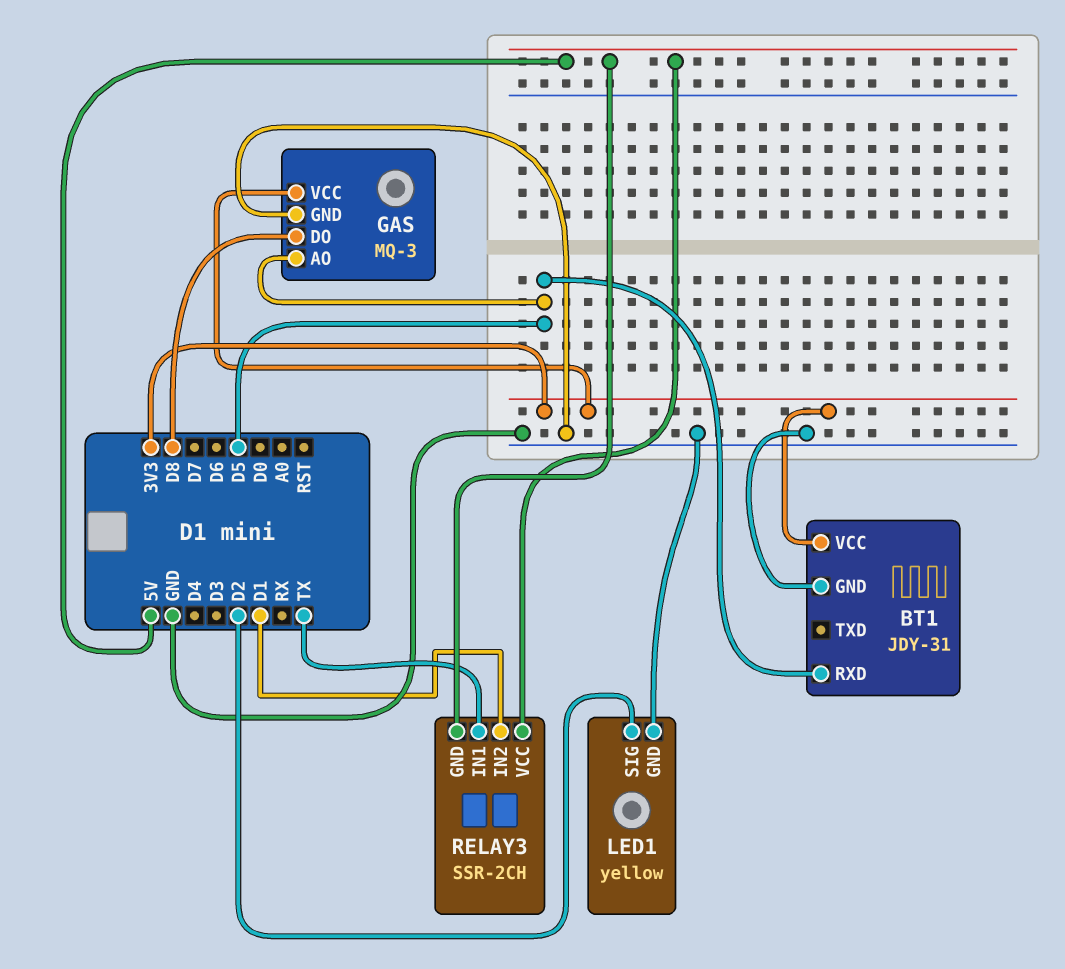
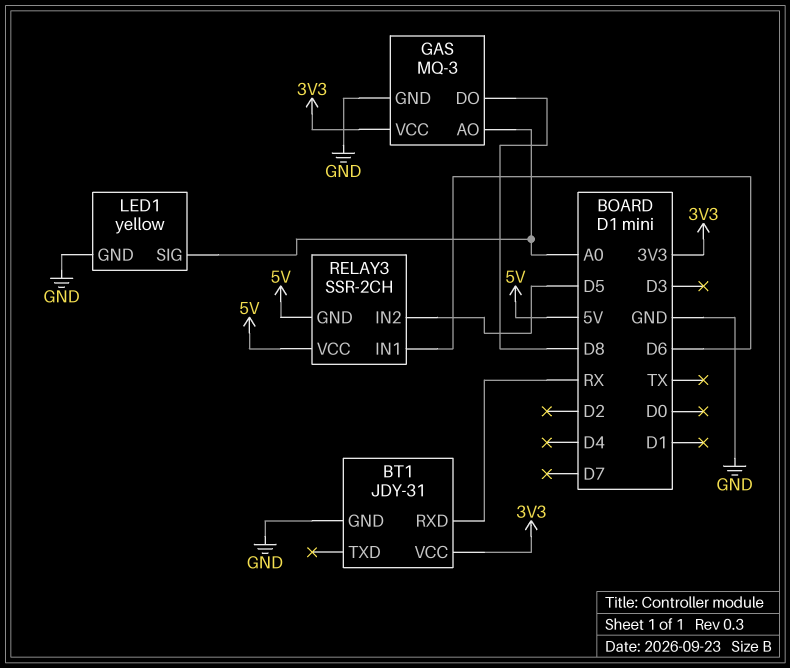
BT1 pin RXD: D5 -> RX
GAS pin AO: D5 -> A0
LED1 pin SIG: D2 -> A0
RELAY3 pin IN1: TX -> D6
RELAY3 pin IN2: D1 -> D5

